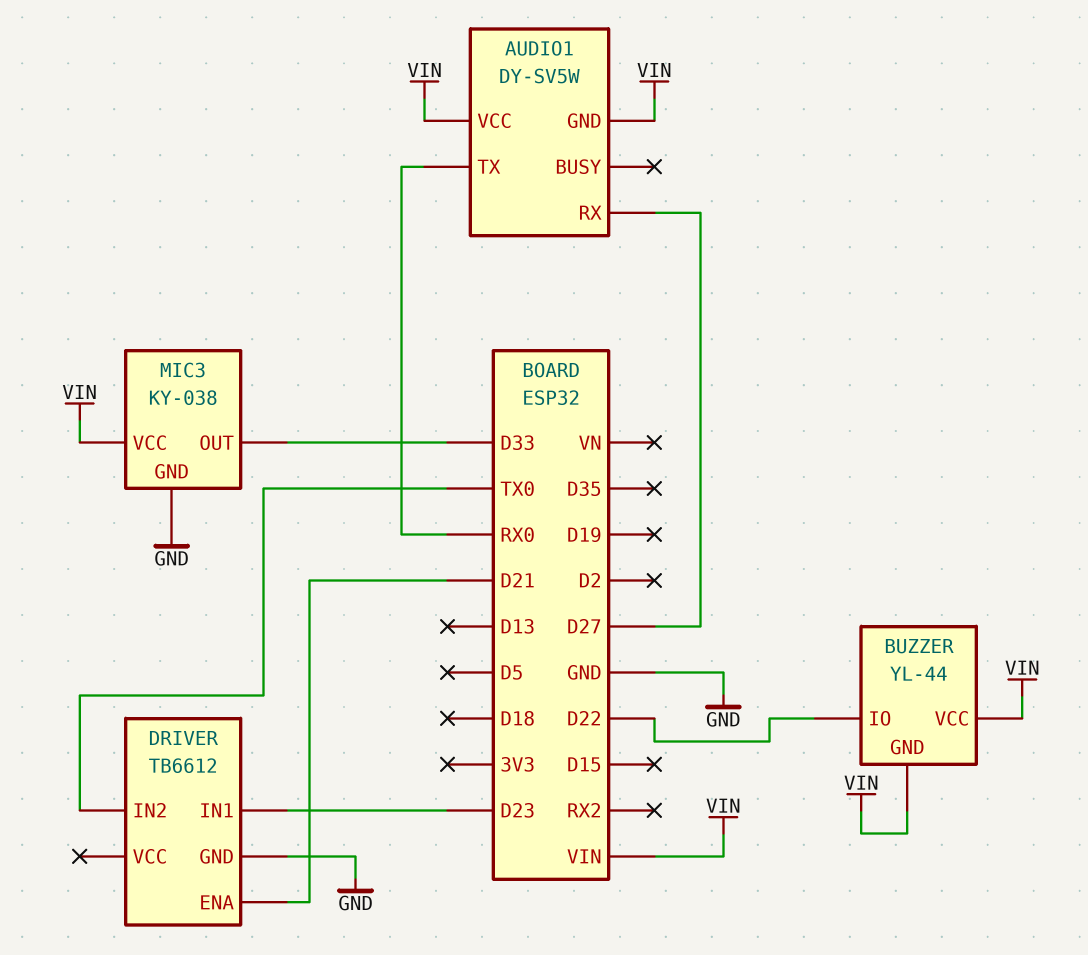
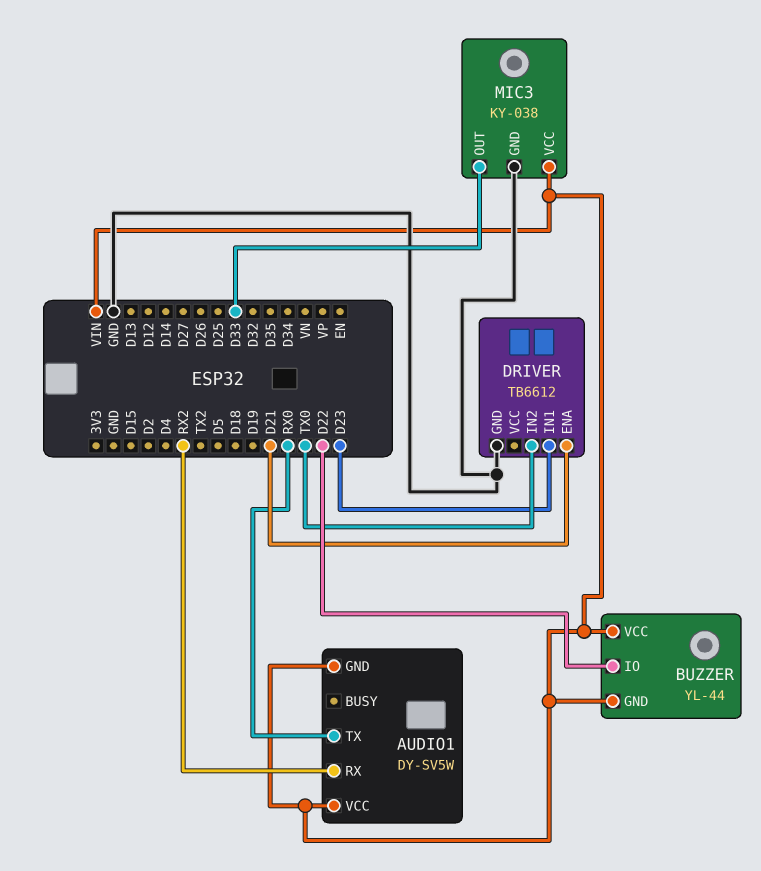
AUDIO1 pin RX: D27 -> RX2

